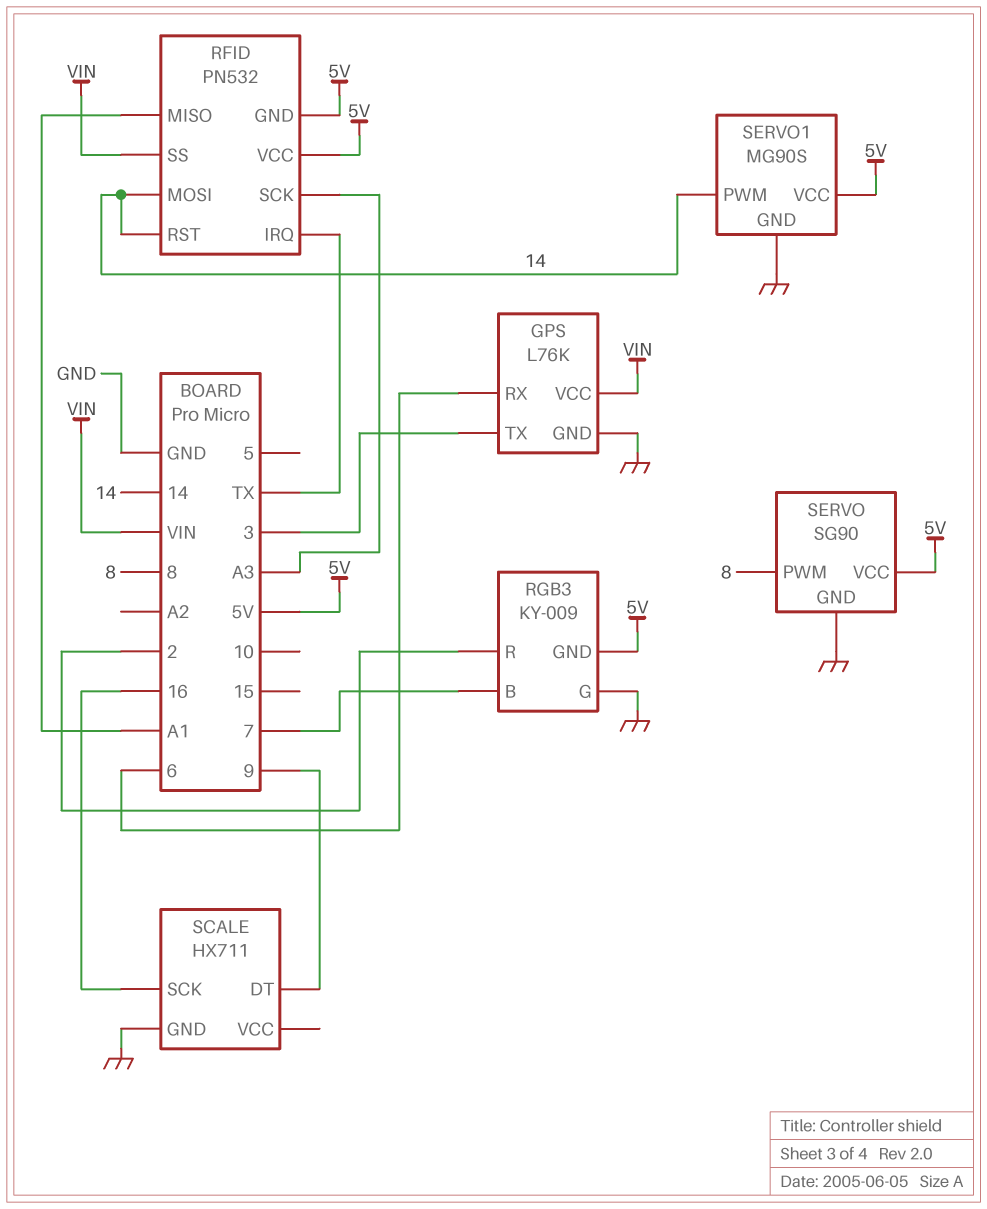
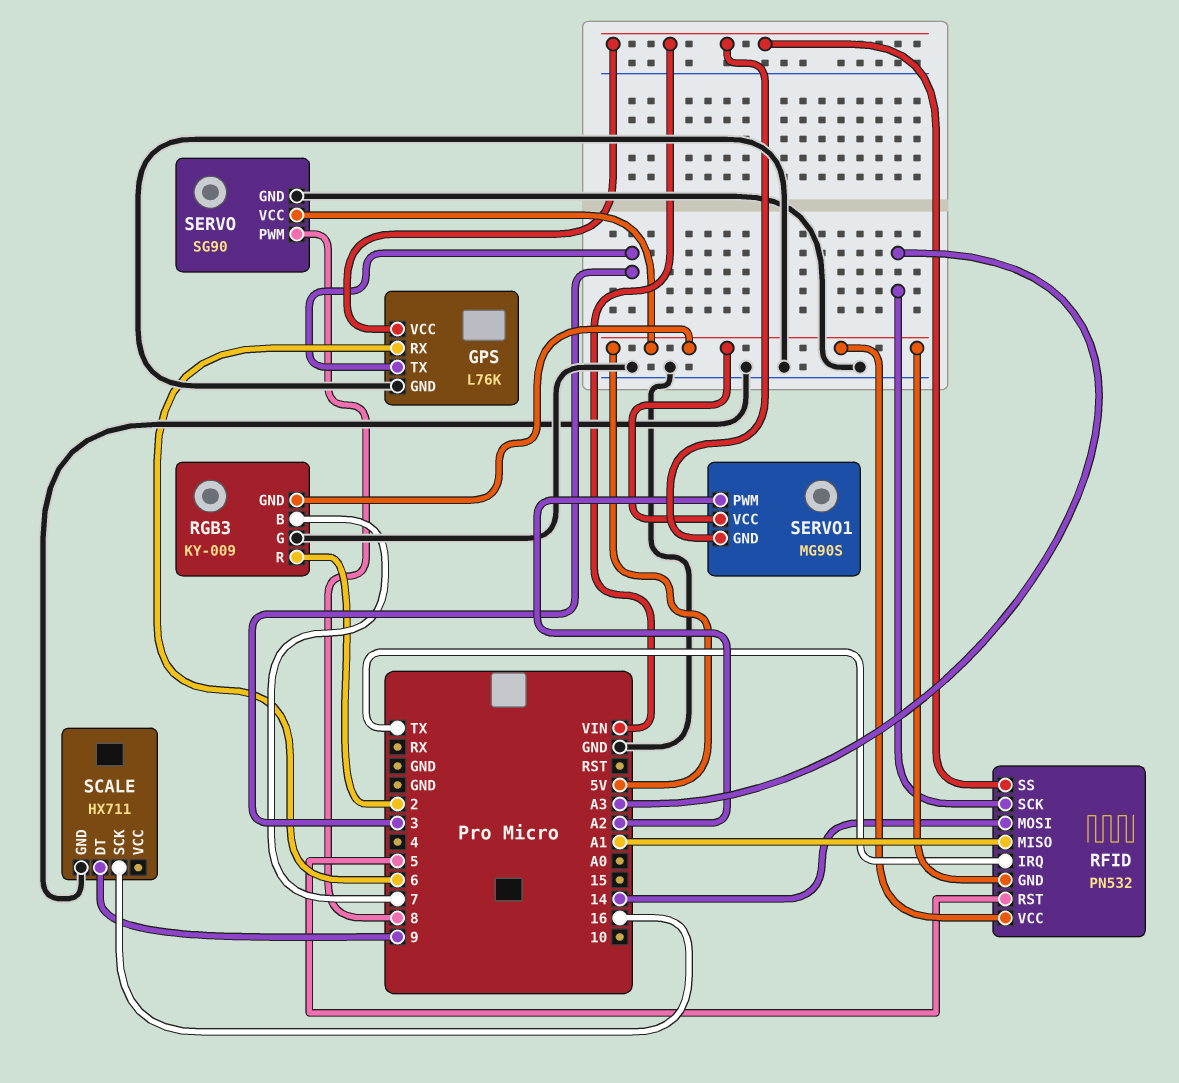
RFID pin RST: 14 -> 5
SERVO1 pin GND: GND -> VIN
SERVO1 pin PWM: 14 -> A2

